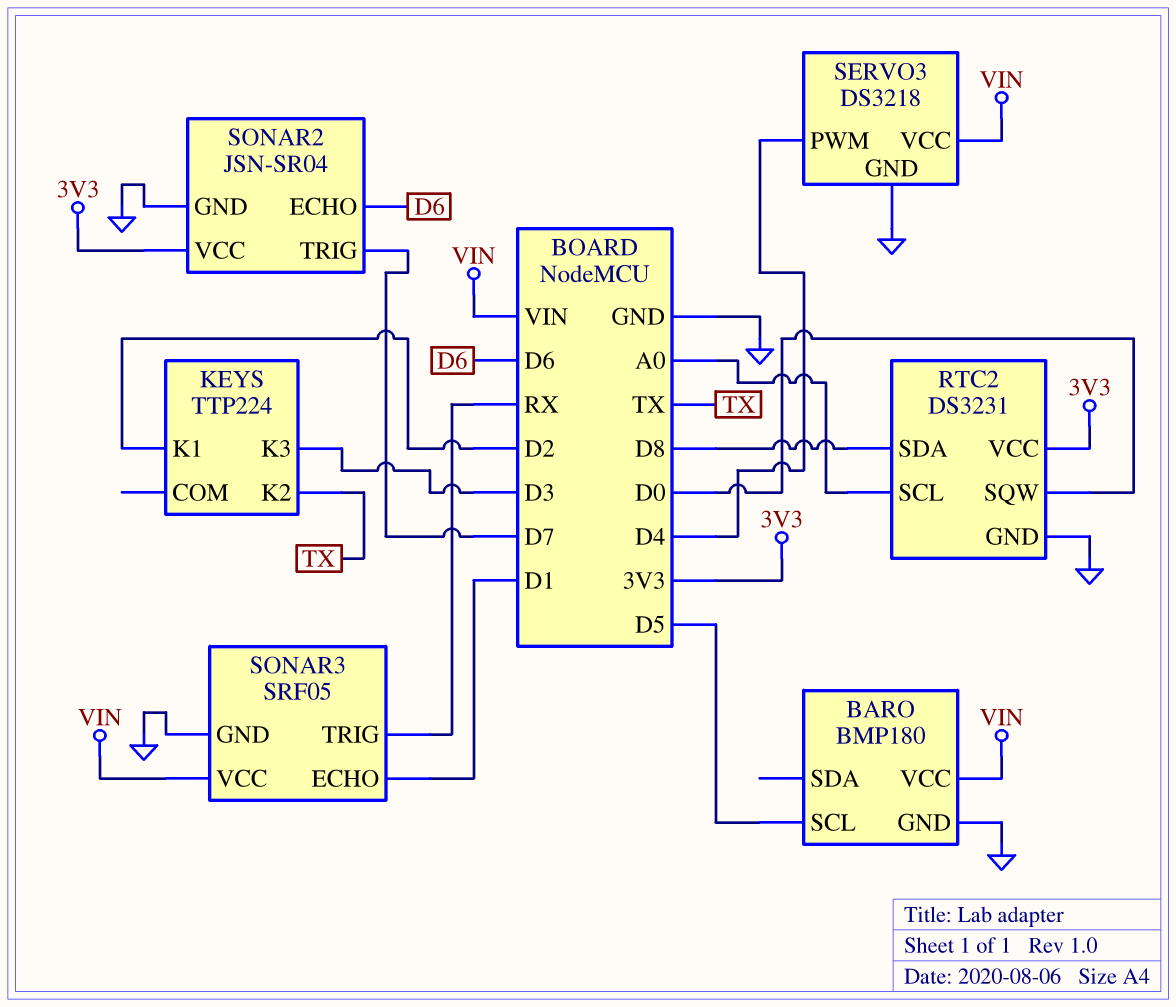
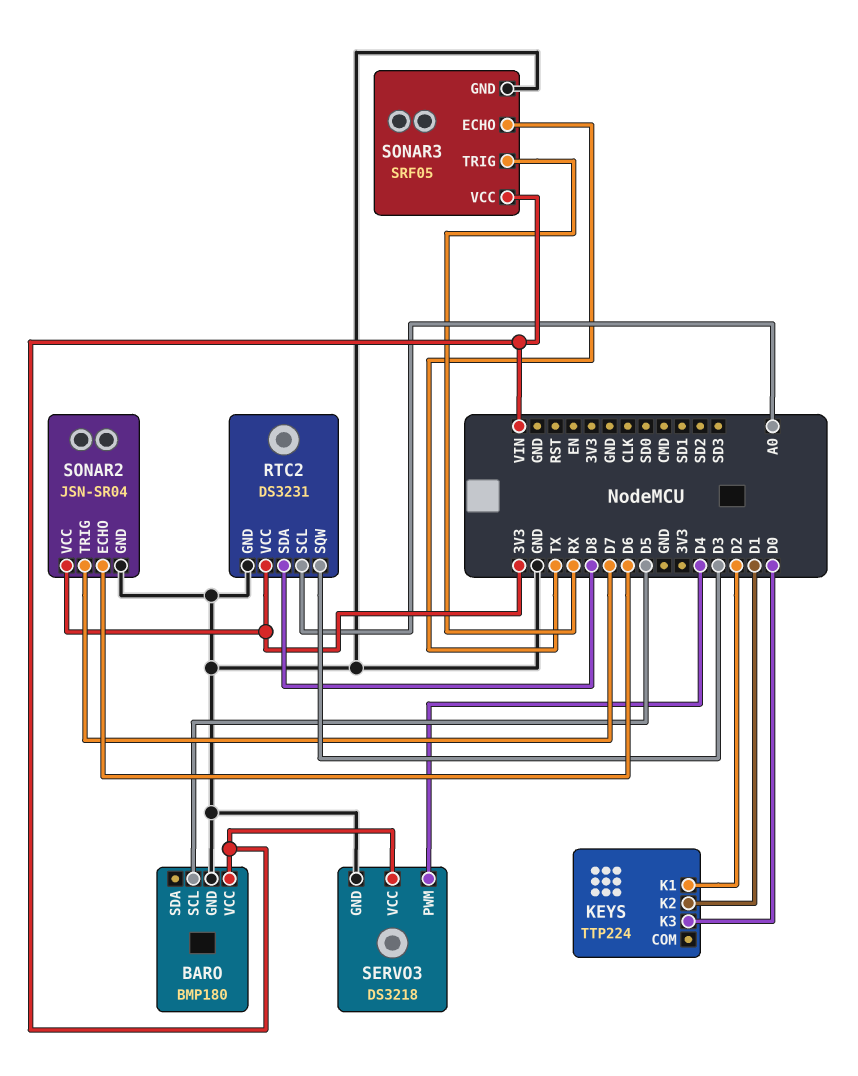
KEYS pin K2: TX -> D1
KEYS pin K3: D3 -> D0
RTC2 pin SQW: D0 -> D3
SONAR3 pin ECHO: D1 -> TX

